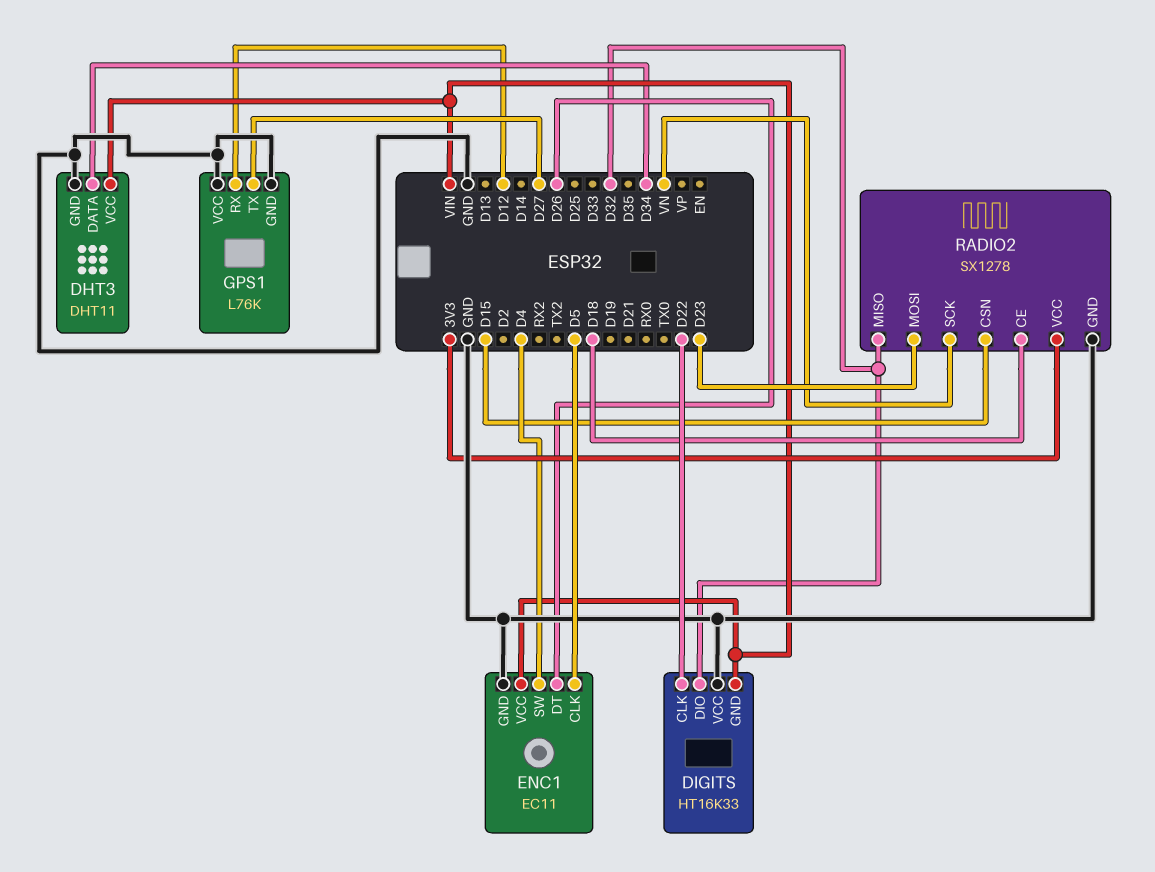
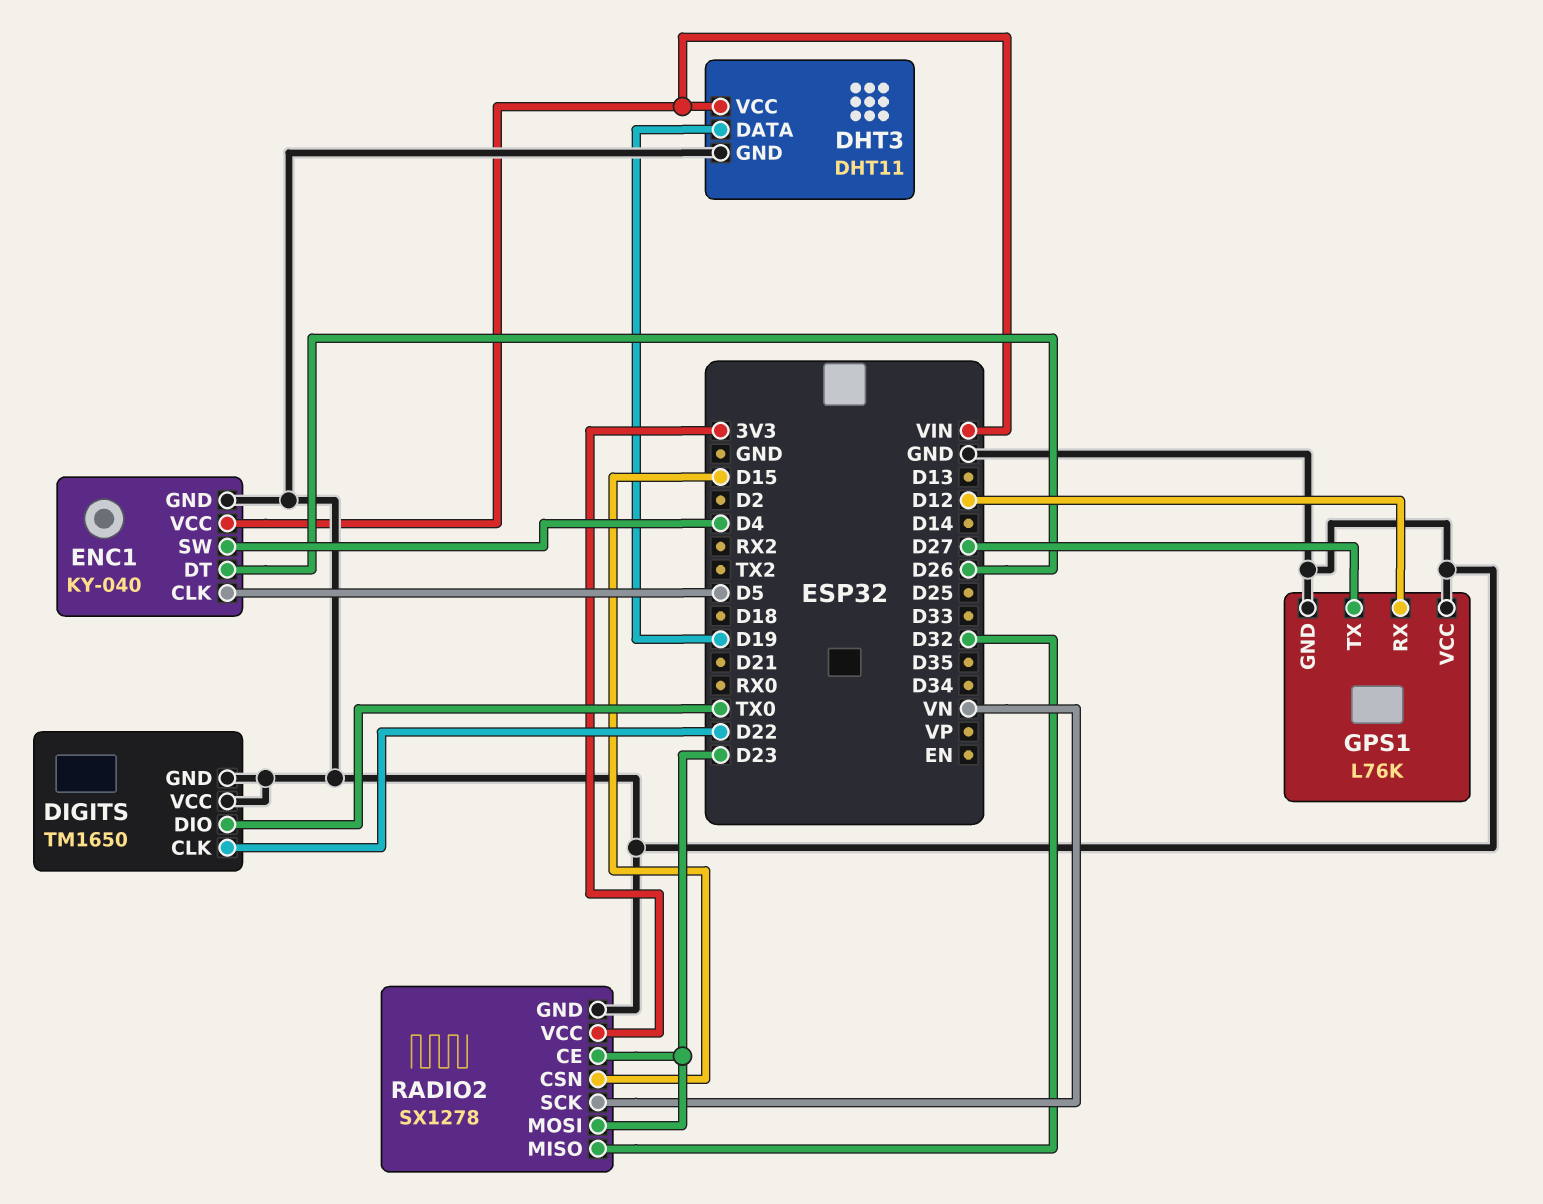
DHT3 pin DATA: D34 -> D19
DIGITS: HT16K33 -> TM1650
DIGITS pin DIO: D32 -> TX0
DIGITS pin GND: VIN -> GND
ENC1: EC11 -> KY-040
RADIO2 pin CE: D18 -> D23

